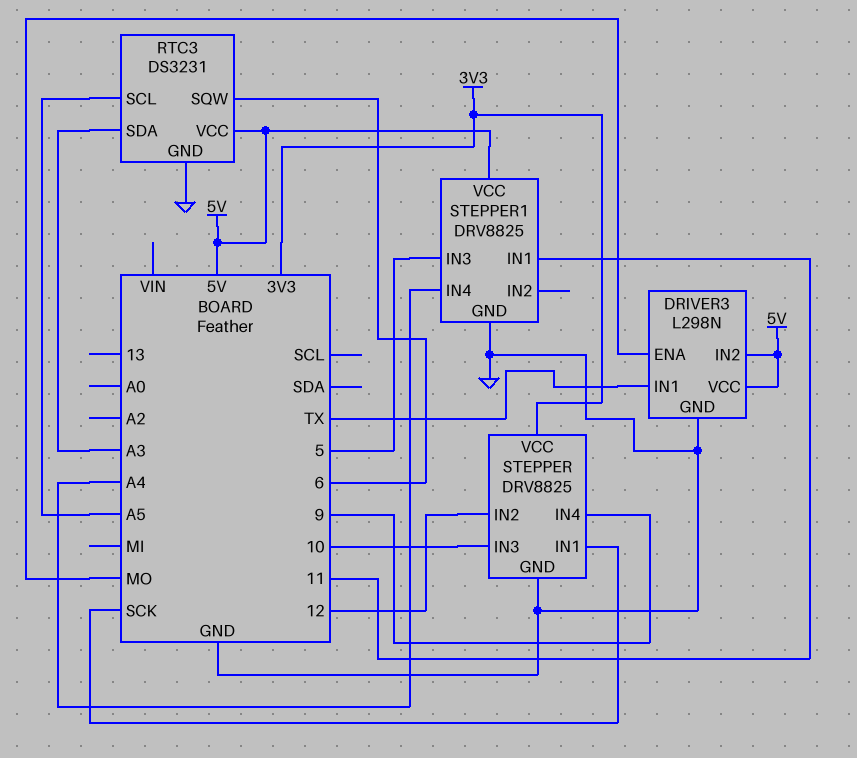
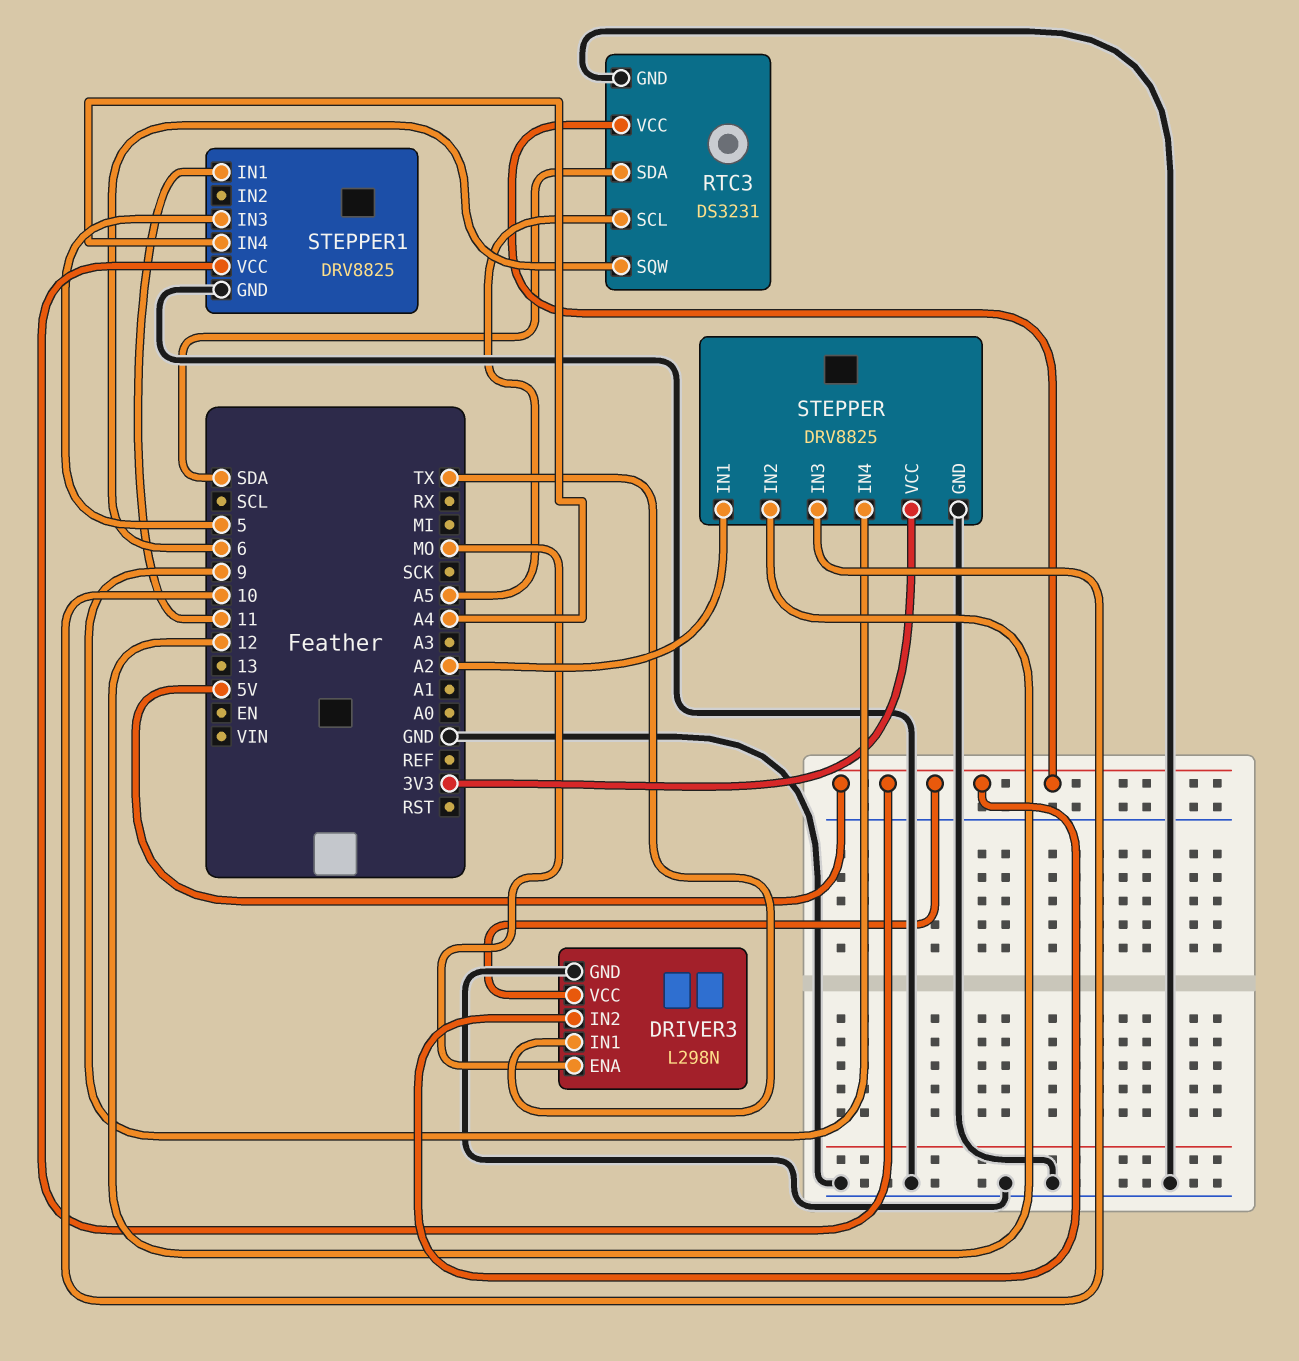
RTC3 pin SDA: A3 -> SDA
STEPPER pin IN1: SCK -> A2

